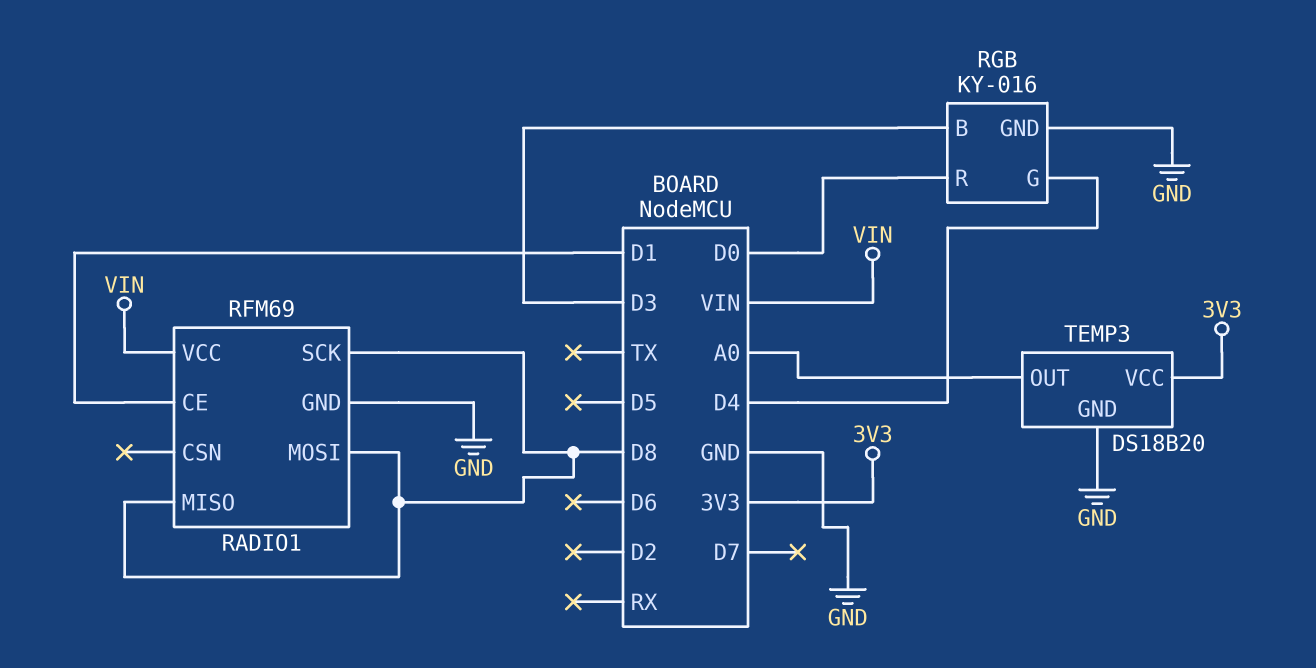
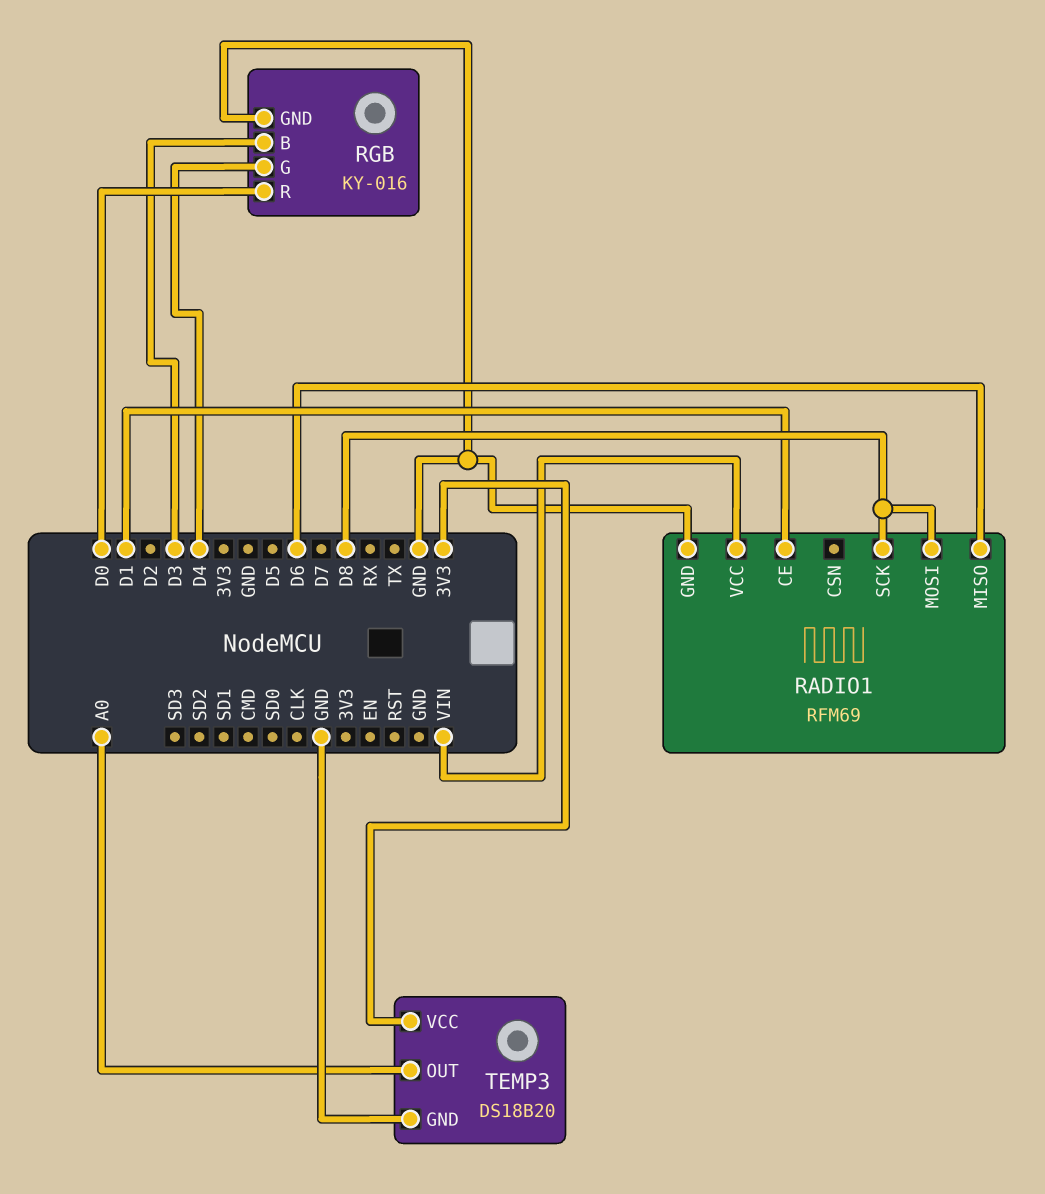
RADIO1 pin MISO: D8 -> D6

